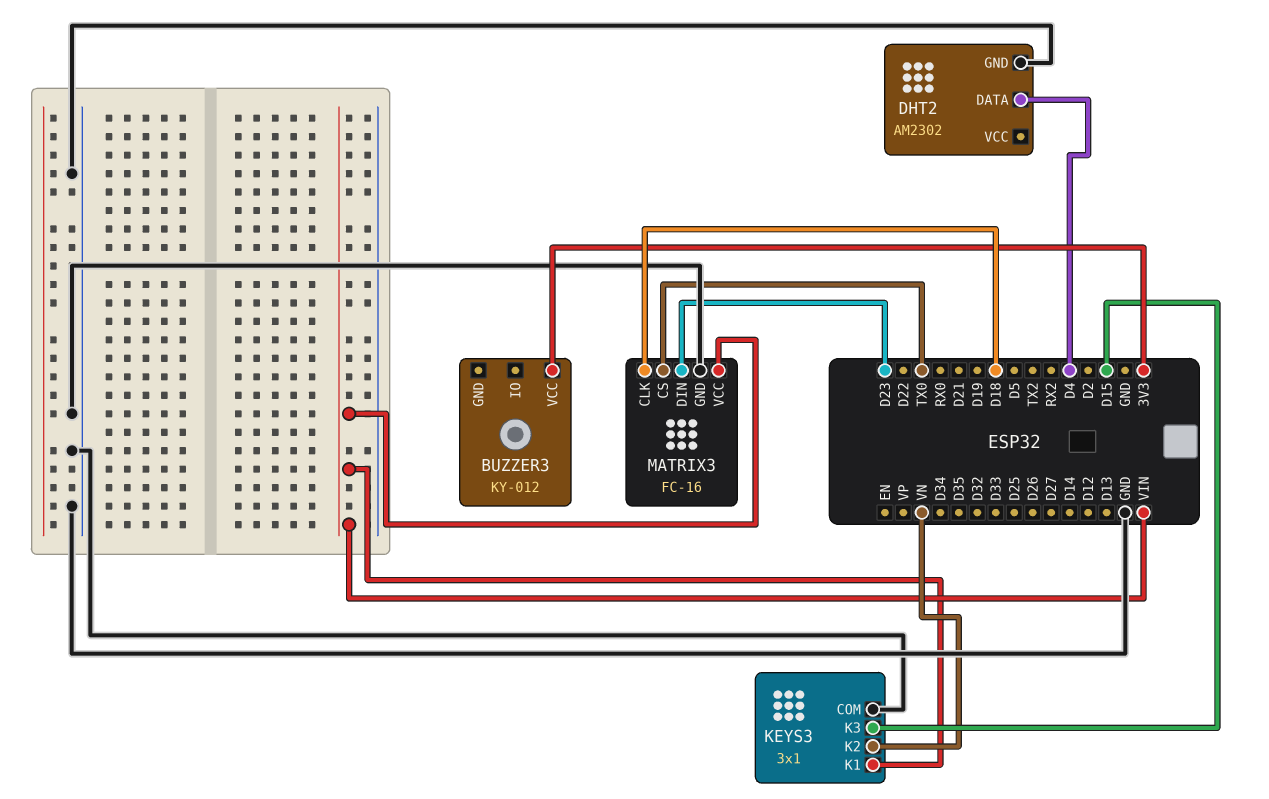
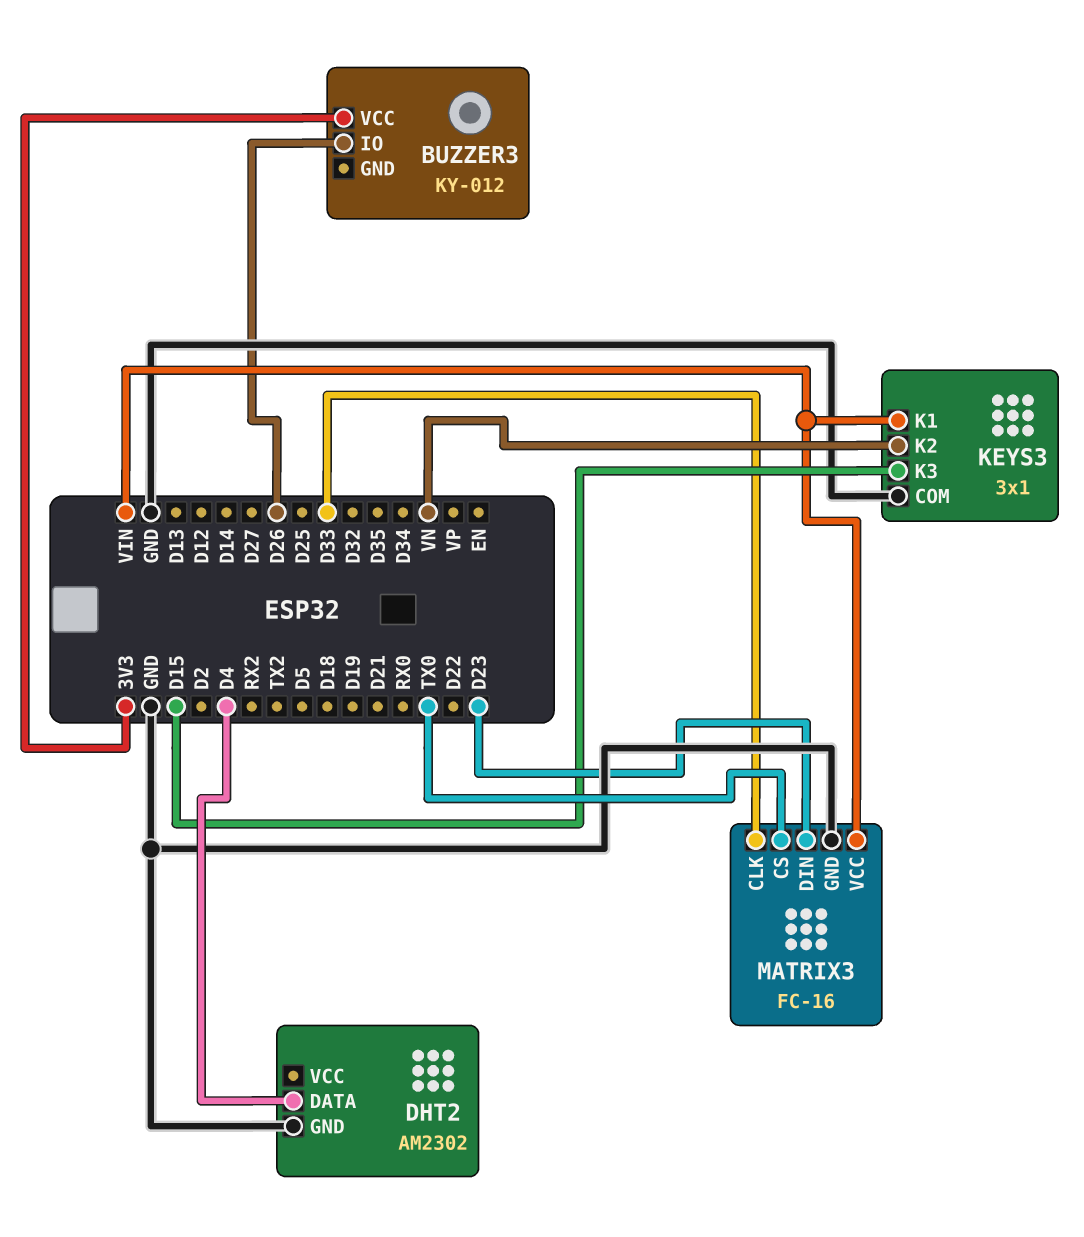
BUZZER3 pin IO: none -> D26
MATRIX3 pin CLK: D18 -> D33

